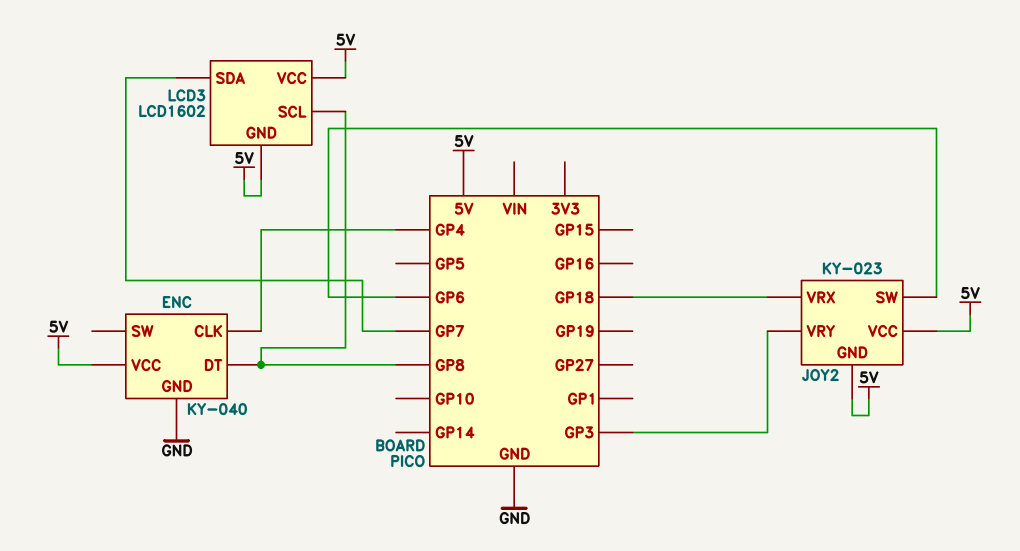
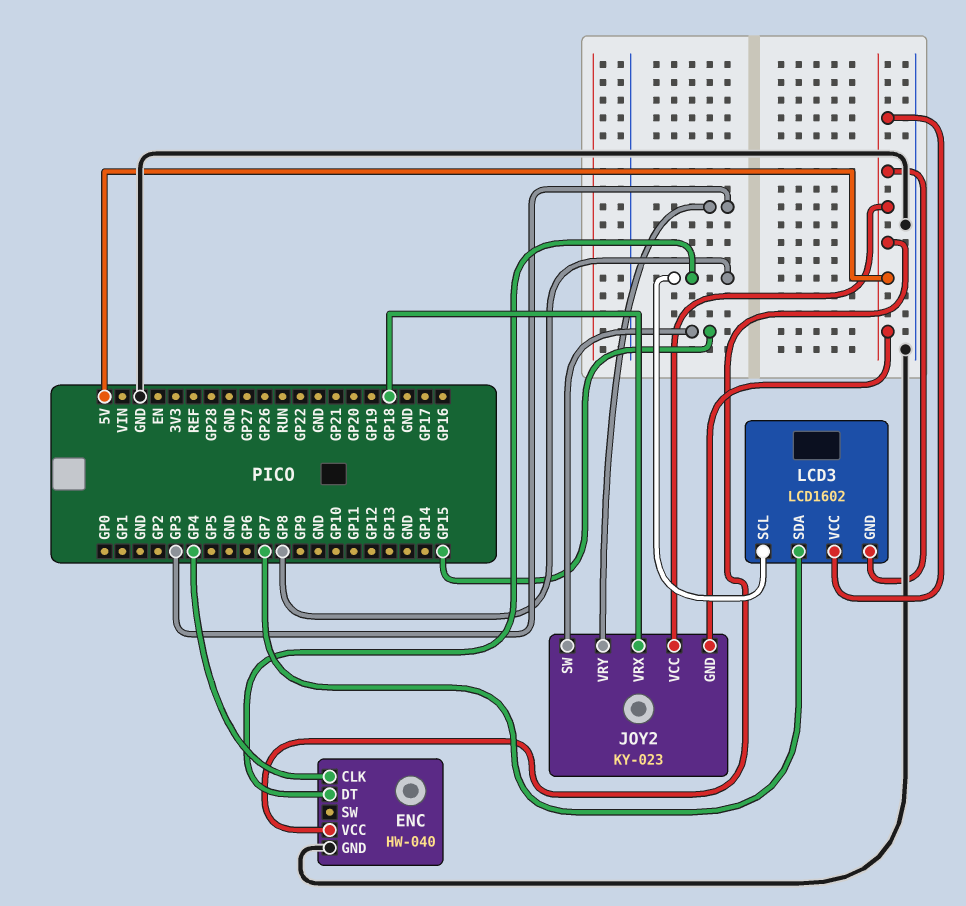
ENC: KY-040 -> HW-040
JOY2 pin SW: GP6 -> GP15

